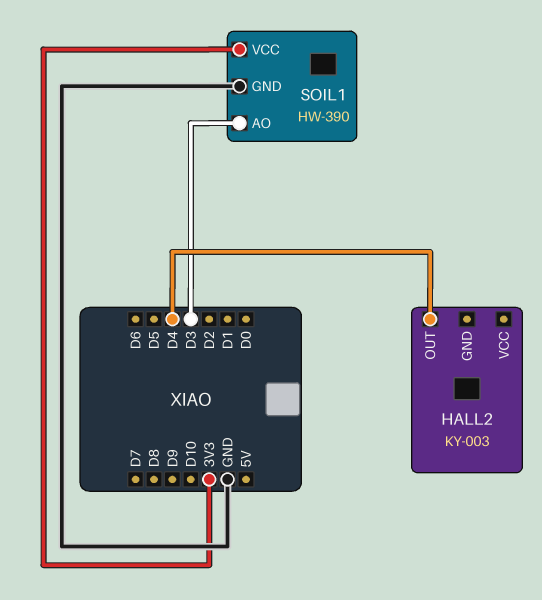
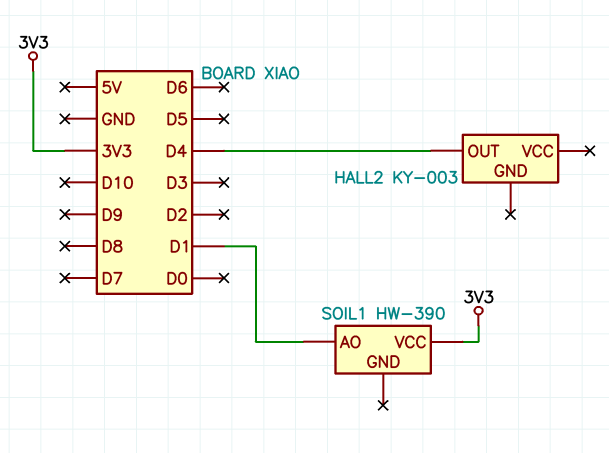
SOIL1 pin AO: D3 -> D1
SOIL1 pin GND: GND -> none

